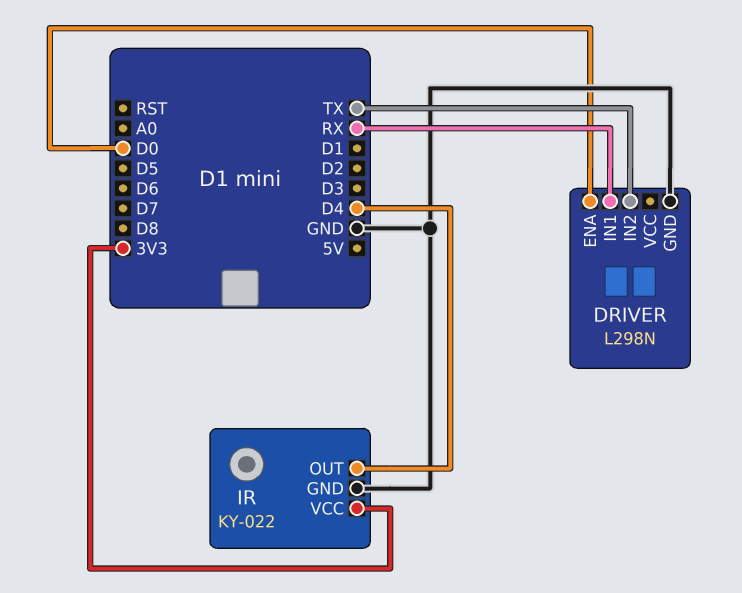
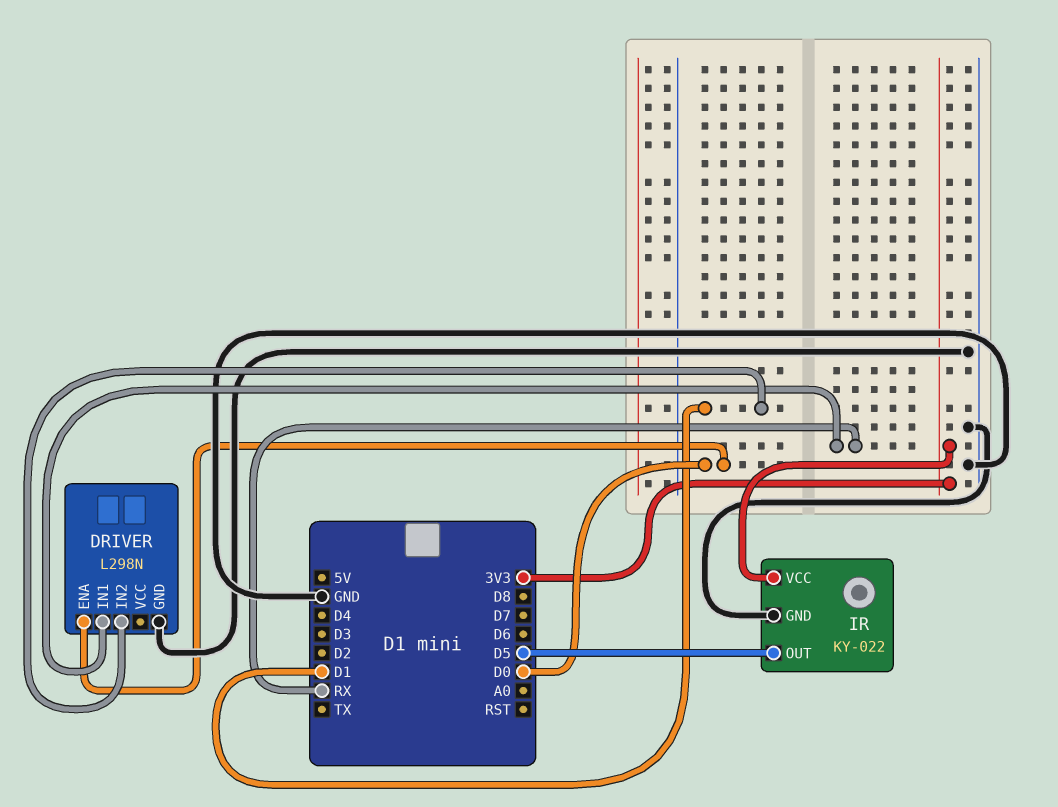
DRIVER pin IN2: TX -> D1
IR pin OUT: D4 -> D5

